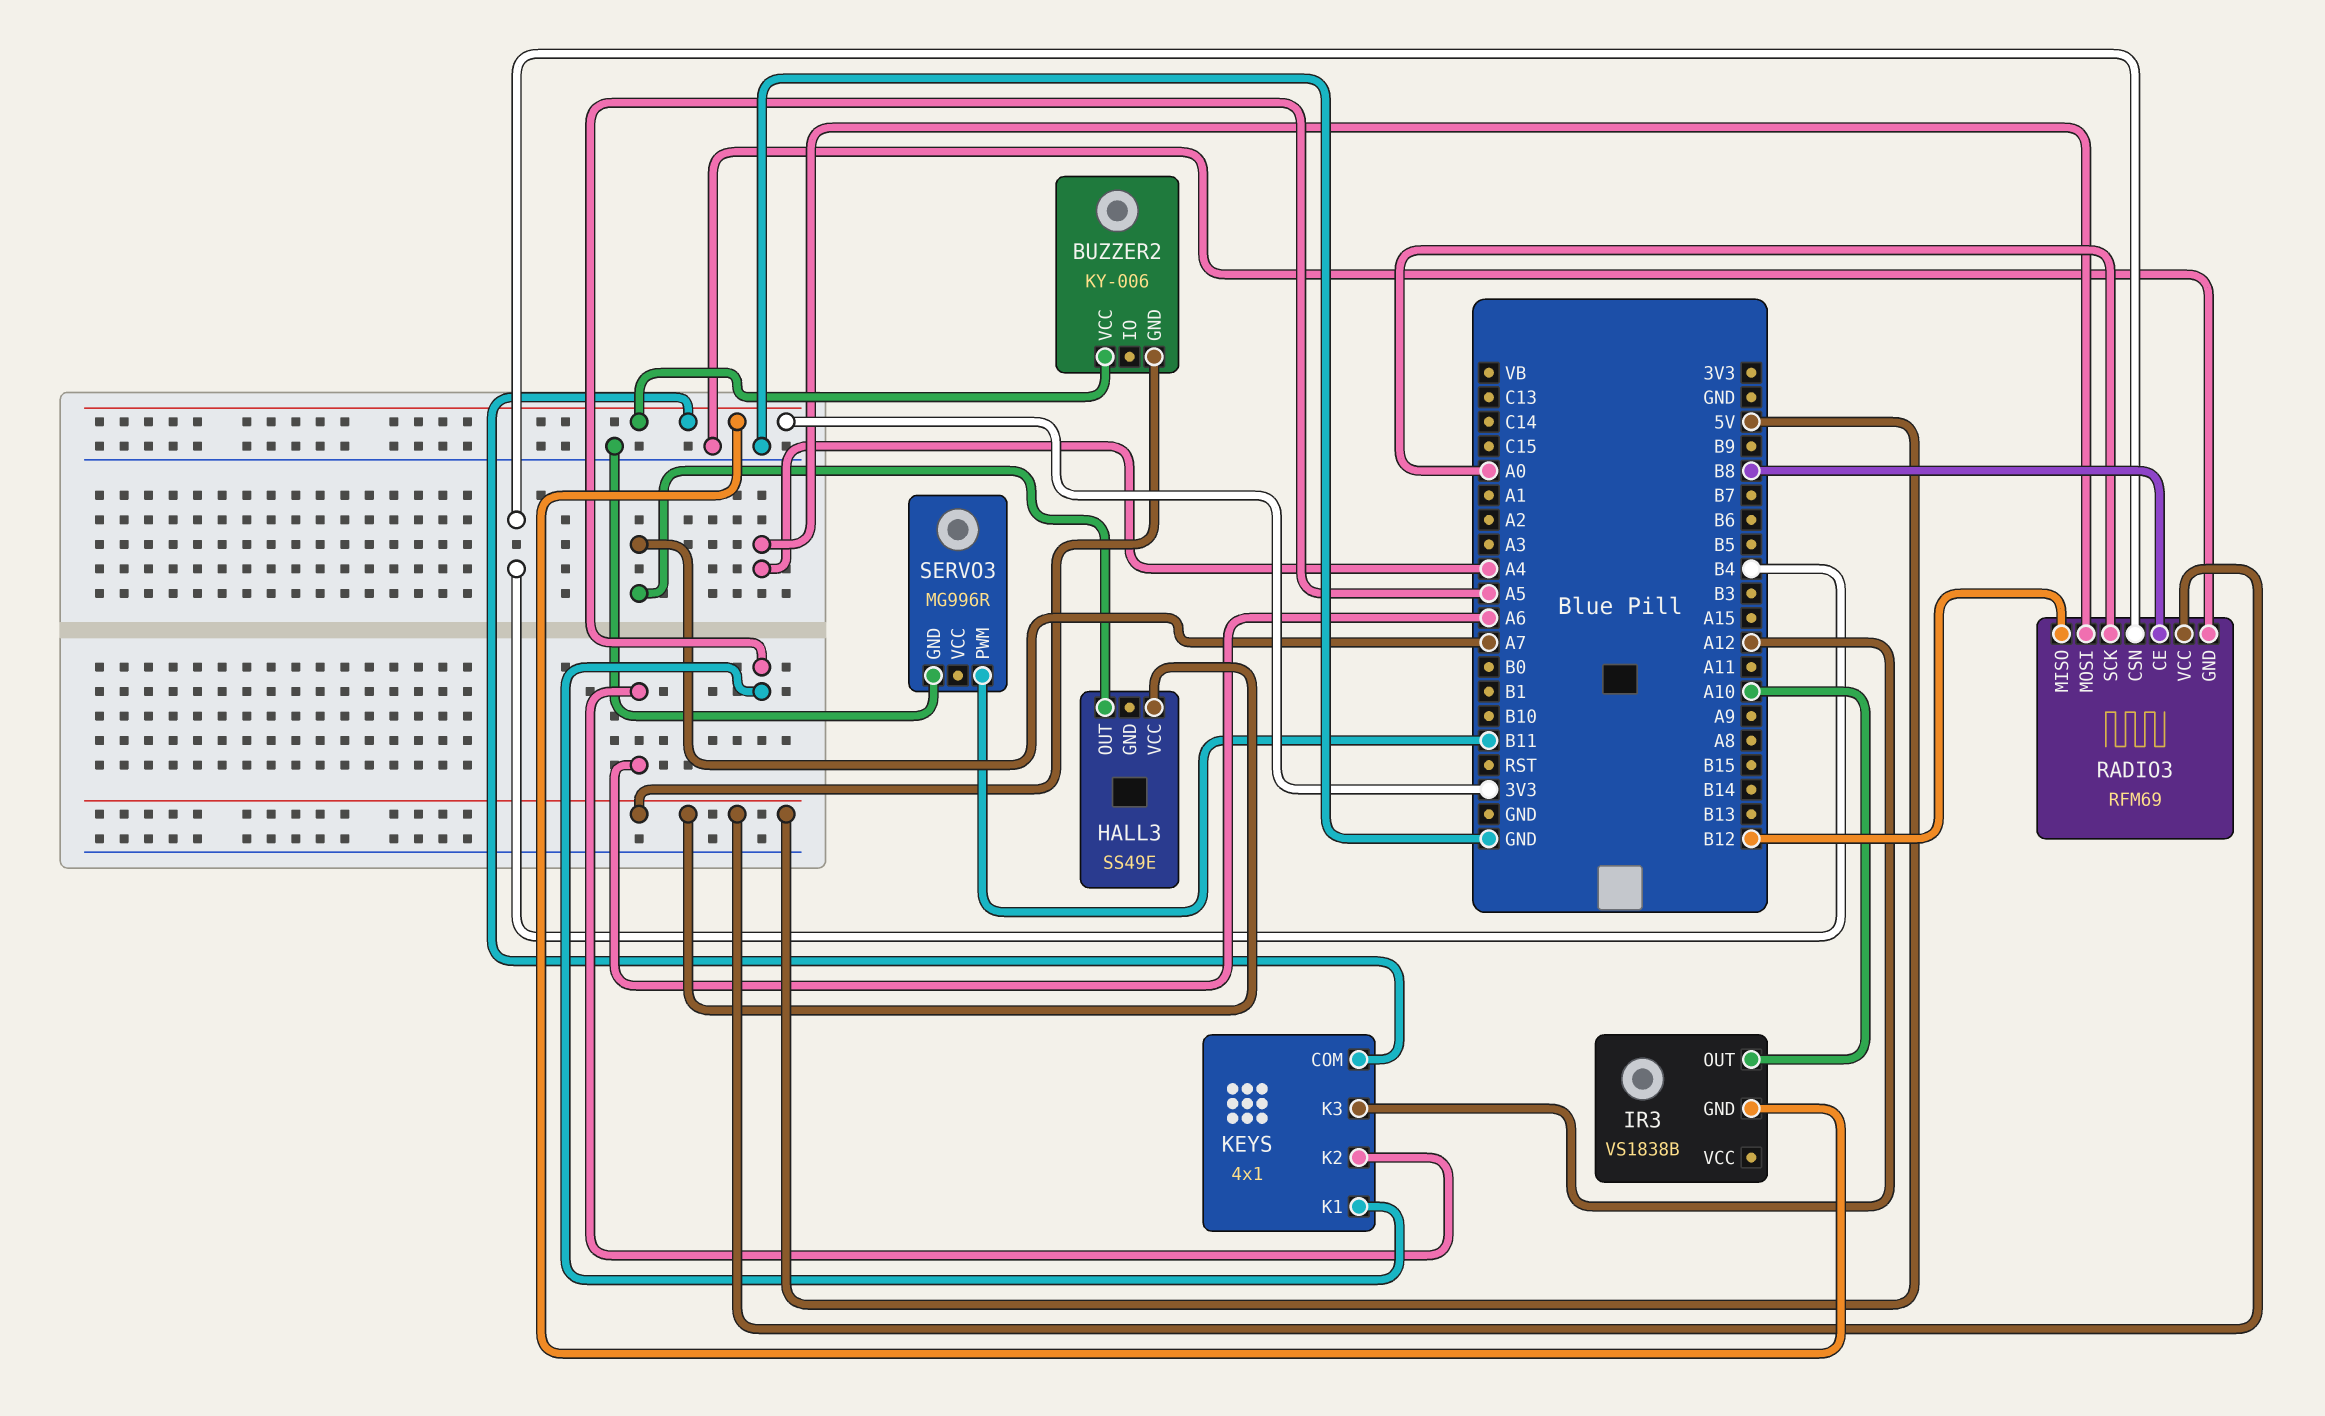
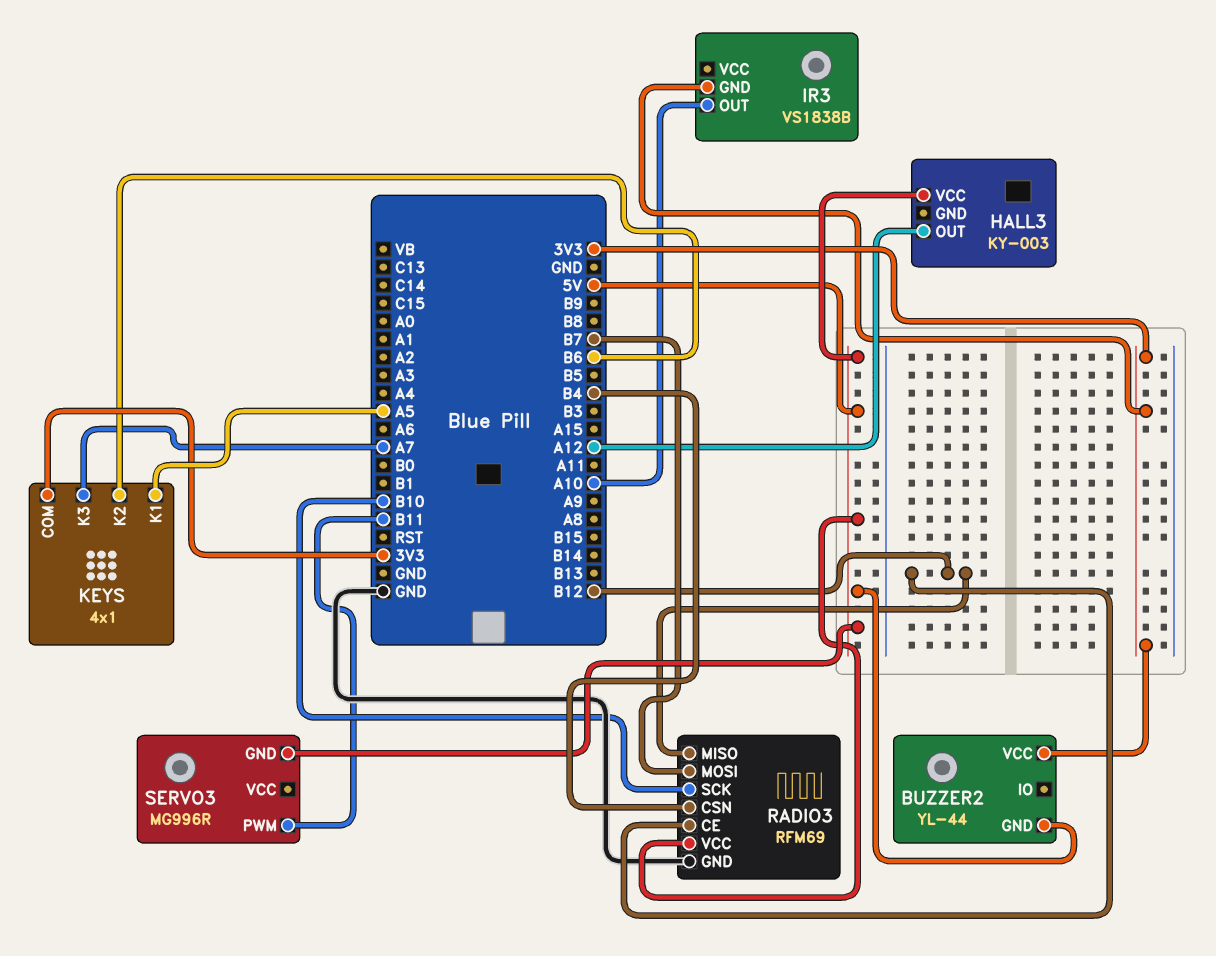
BUZZER2: KY-006 -> YL-44
HALL3: SS49E -> KY-003
HALL3 pin OUT: A7 -> A12
KEYS pin K2: A6 -> B6
KEYS pin K3: A12 -> A7
RADIO3 pin CE: B8 -> B12
RADIO3 pin MOSI: A4 -> B7
RADIO3 pin SCK: A0 -> B10
SERVO3 pin GND: GND -> 5V

